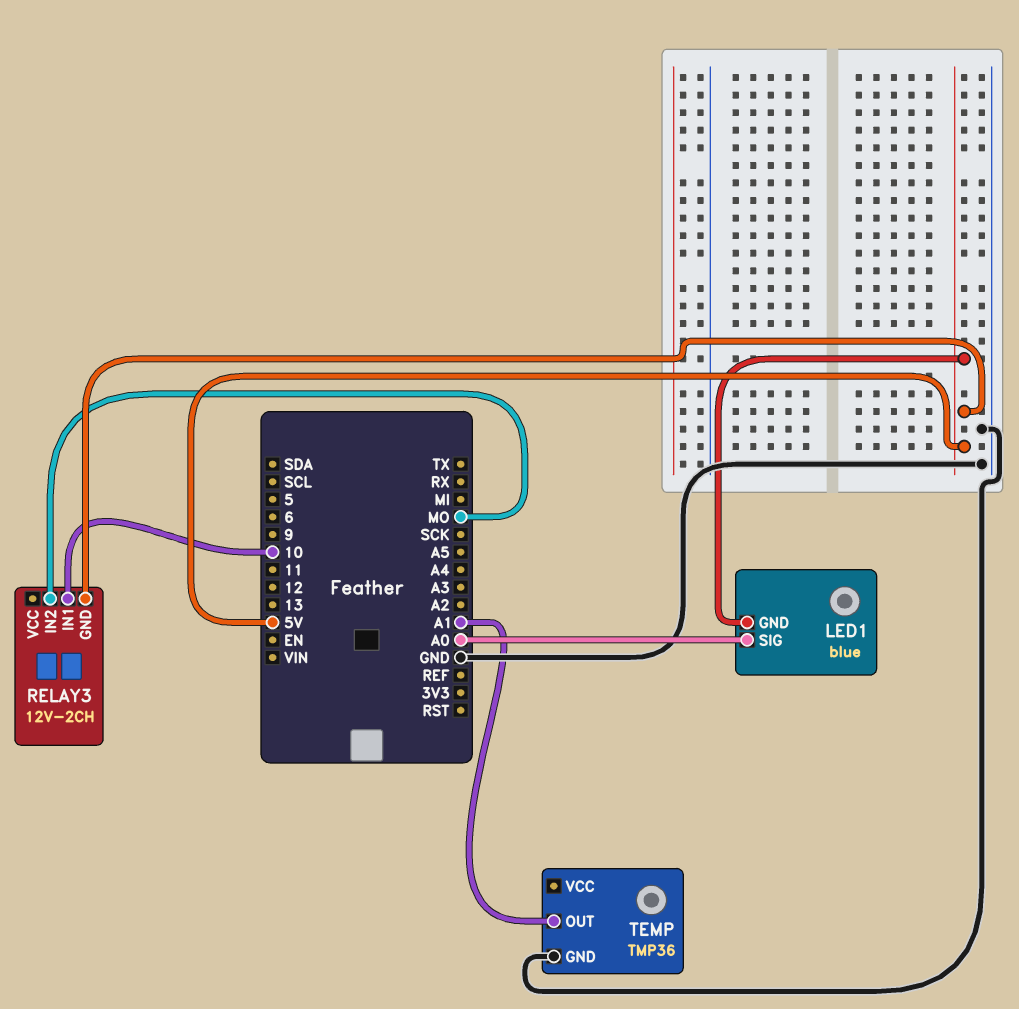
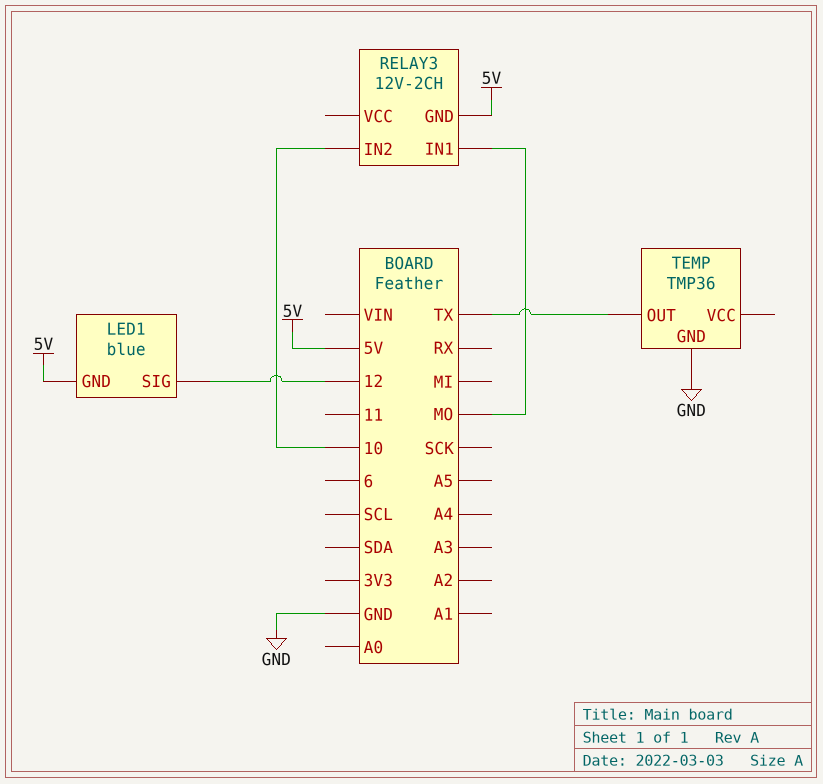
LED1 pin SIG: A0 -> 12
RELAY3 pin IN1: 10 -> MO
RELAY3 pin IN2: MO -> 10
TEMP pin OUT: A1 -> TX

